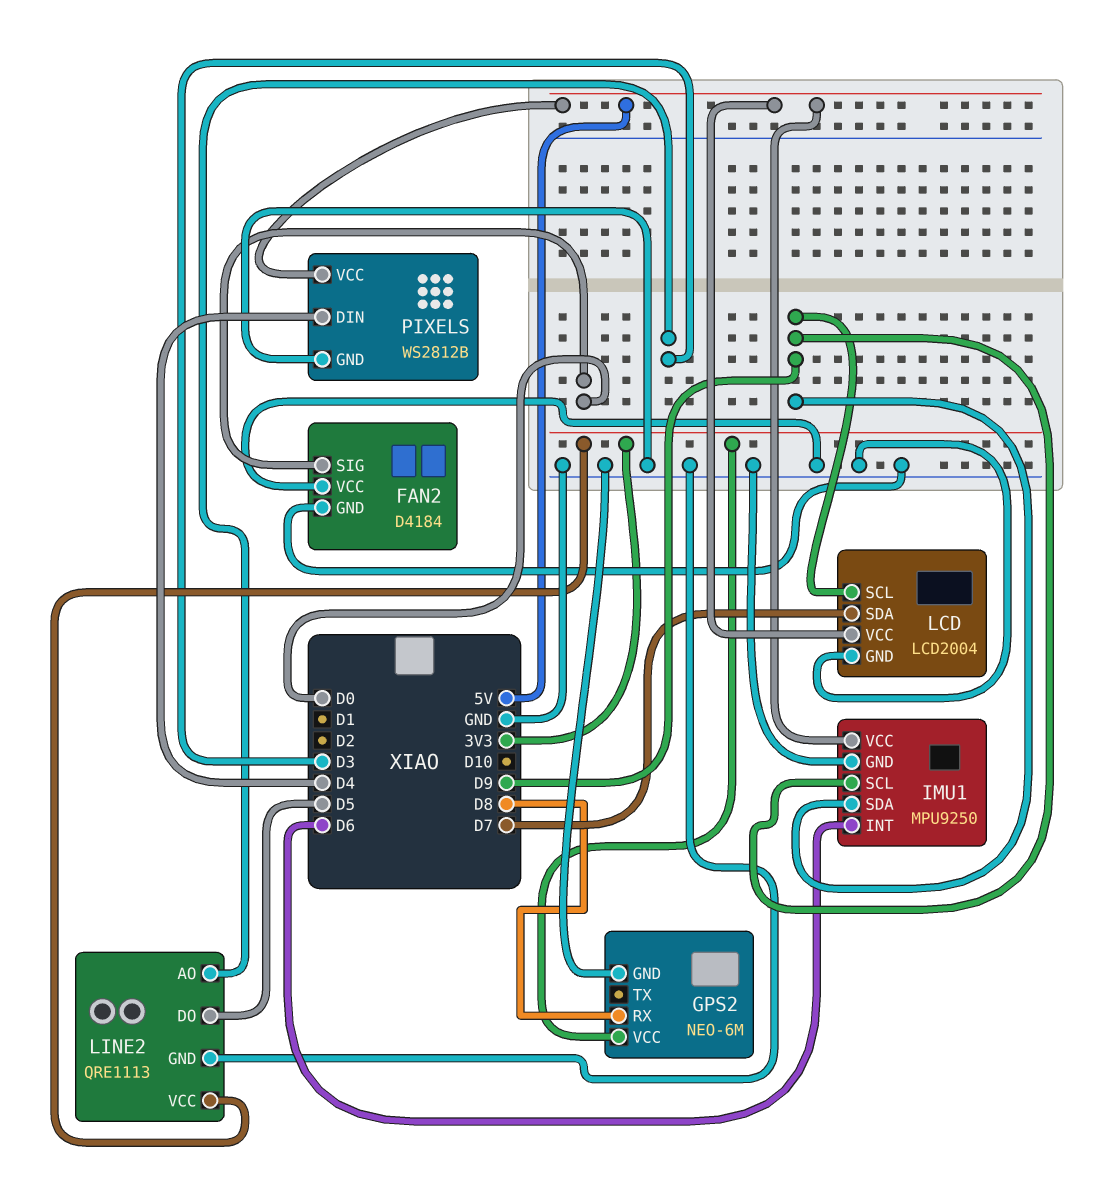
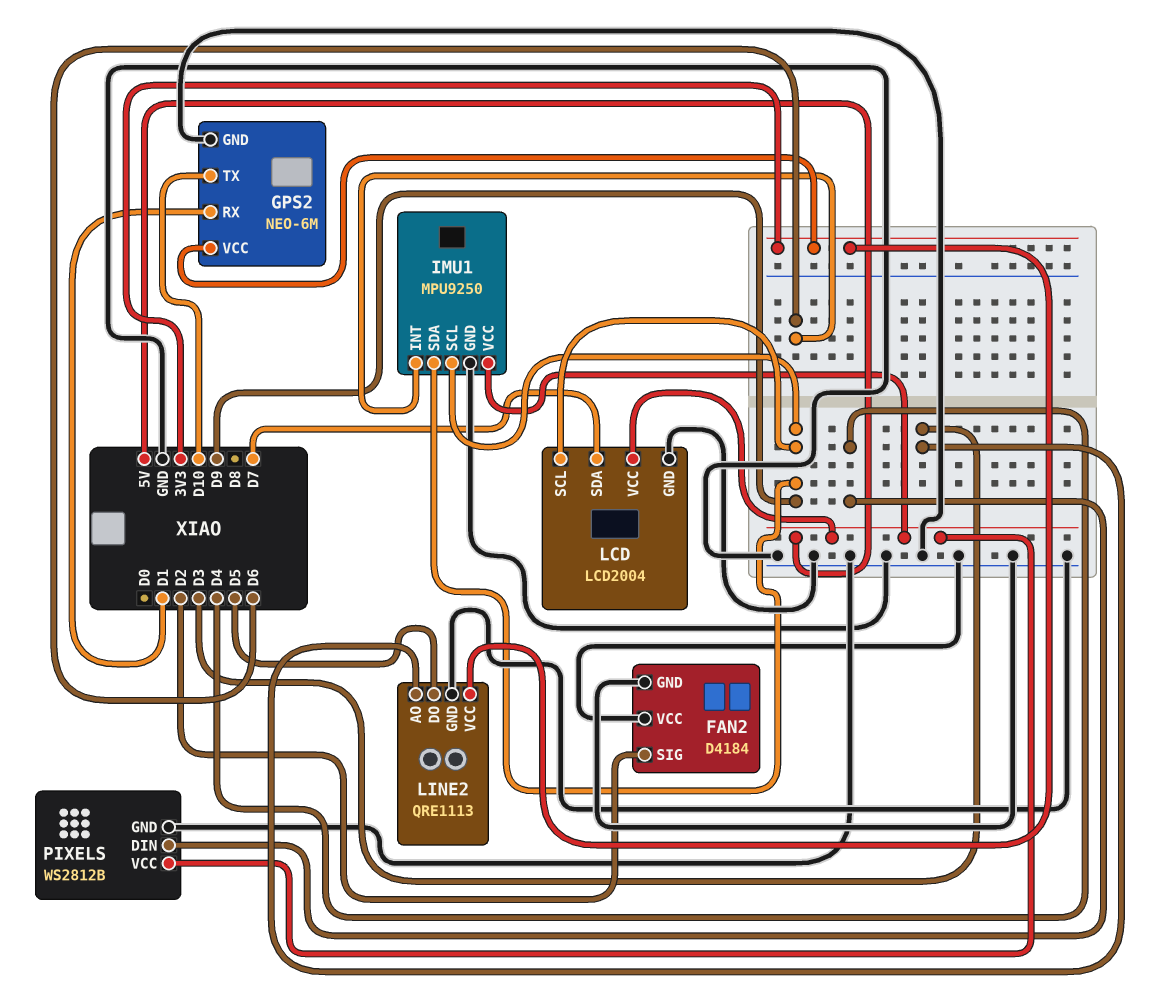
FAN2 pin SIG: D0 -> D2
GPS2 pin RX: D8 -> D1
GPS2 pin TX: none -> D10

